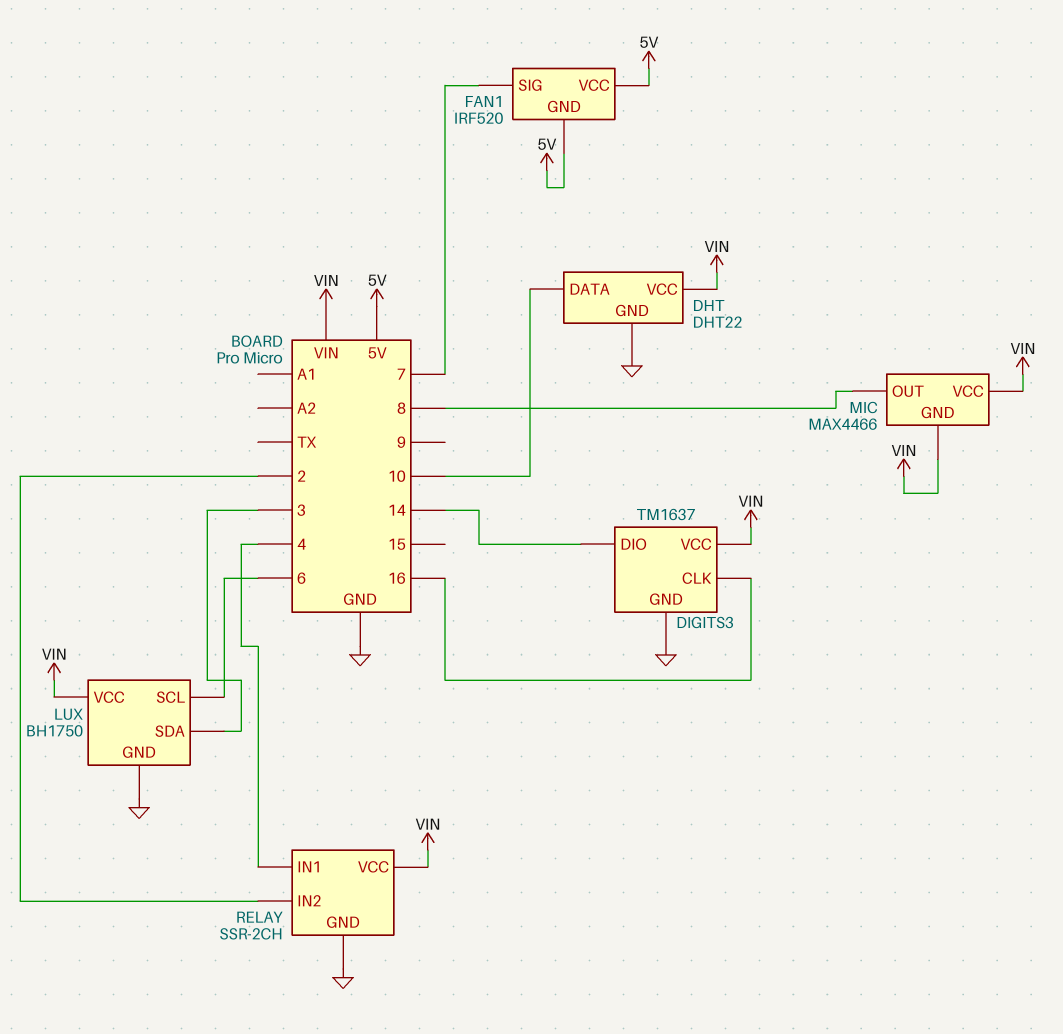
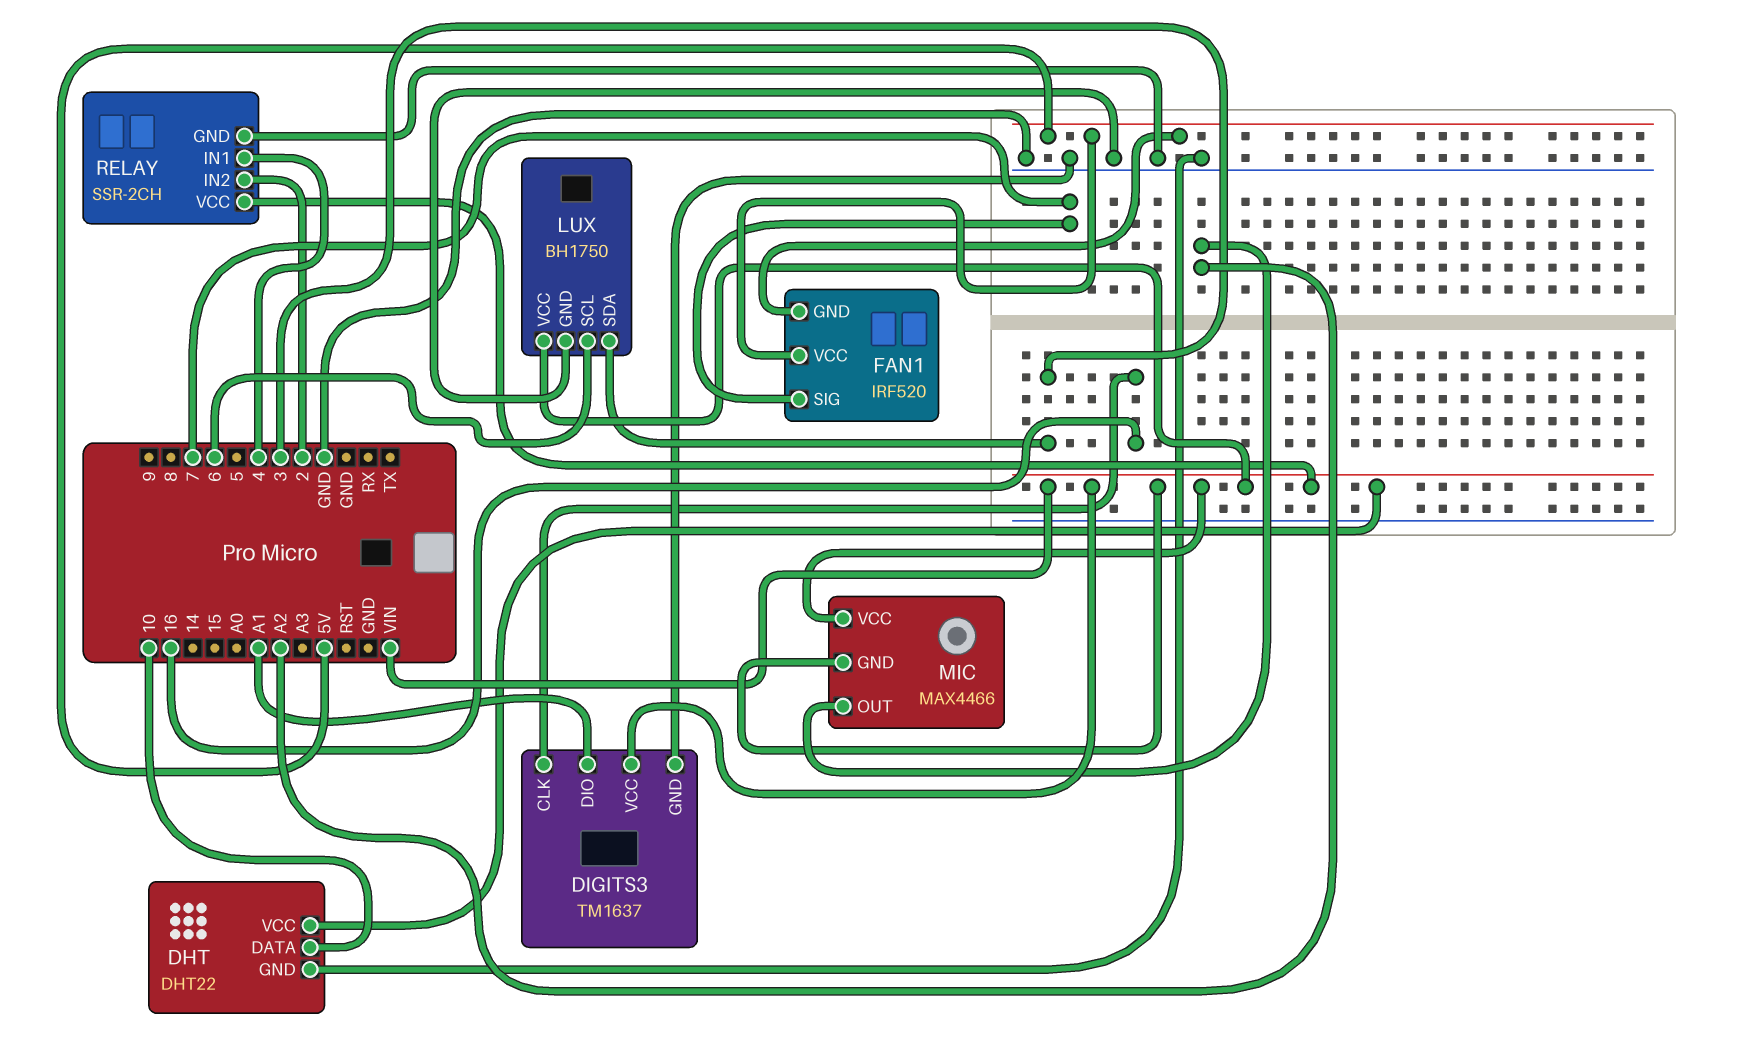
DIGITS3 pin DIO: 14 -> A1
MIC pin OUT: 8 -> A2

